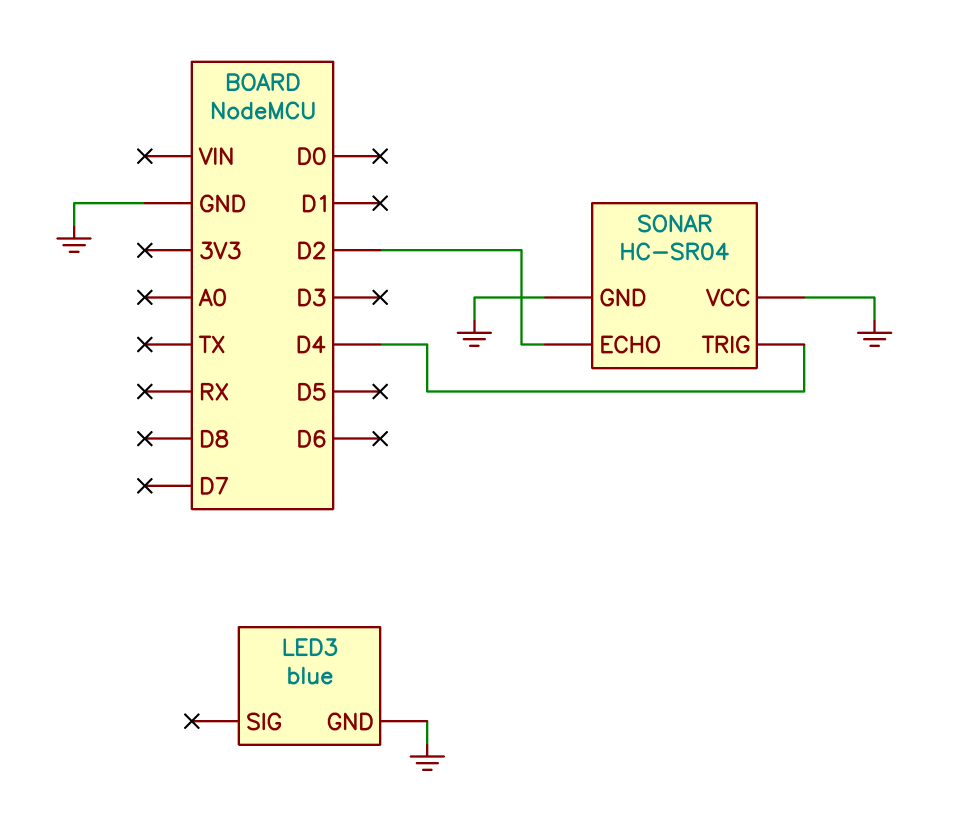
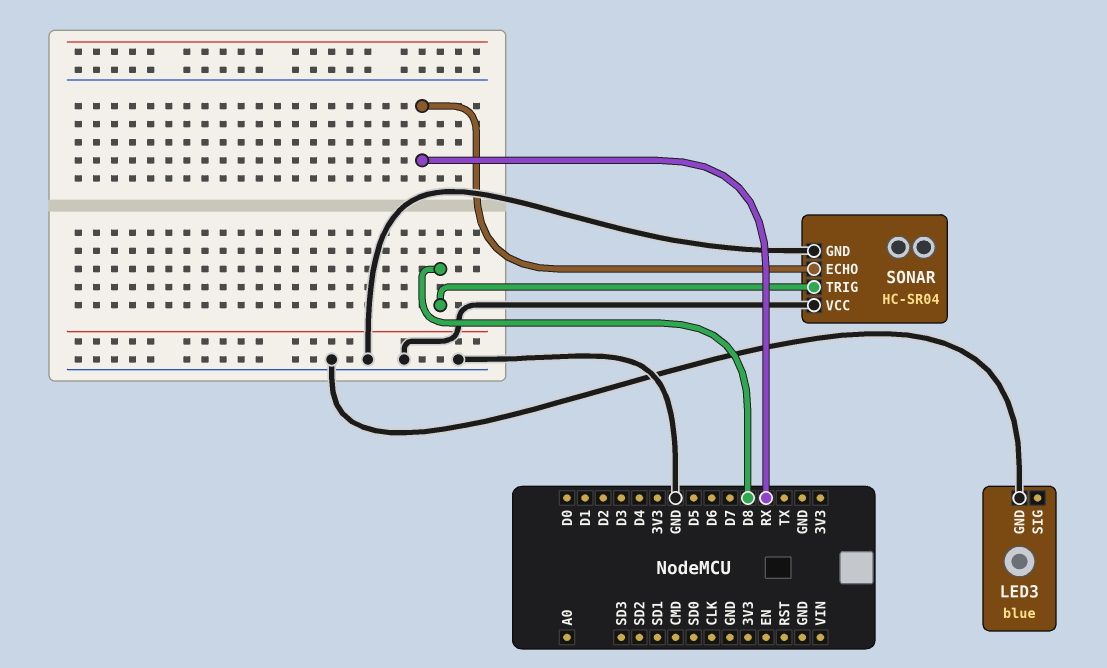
SONAR pin ECHO: D2 -> RX
SONAR pin TRIG: D4 -> D8

